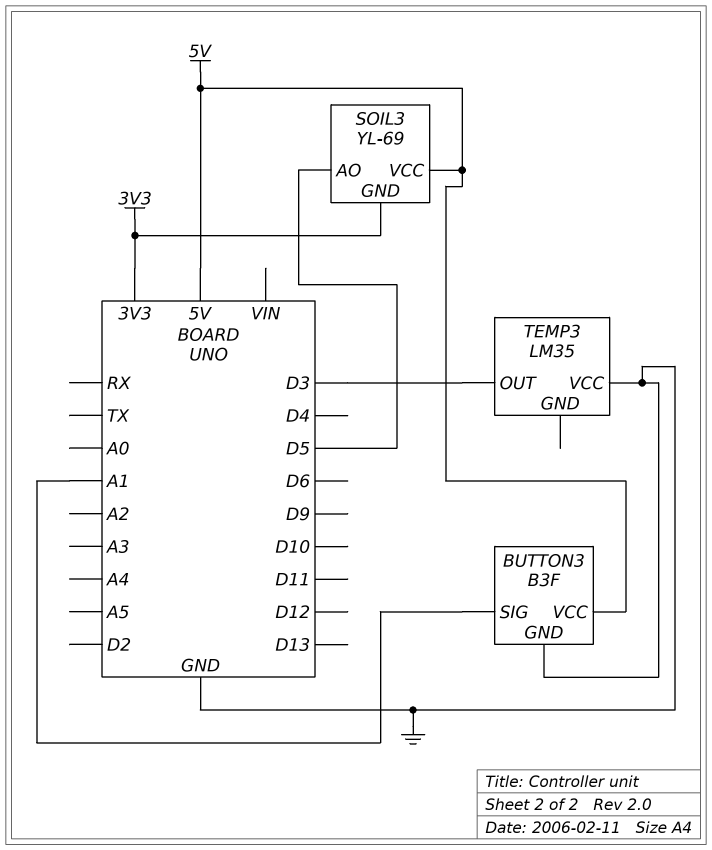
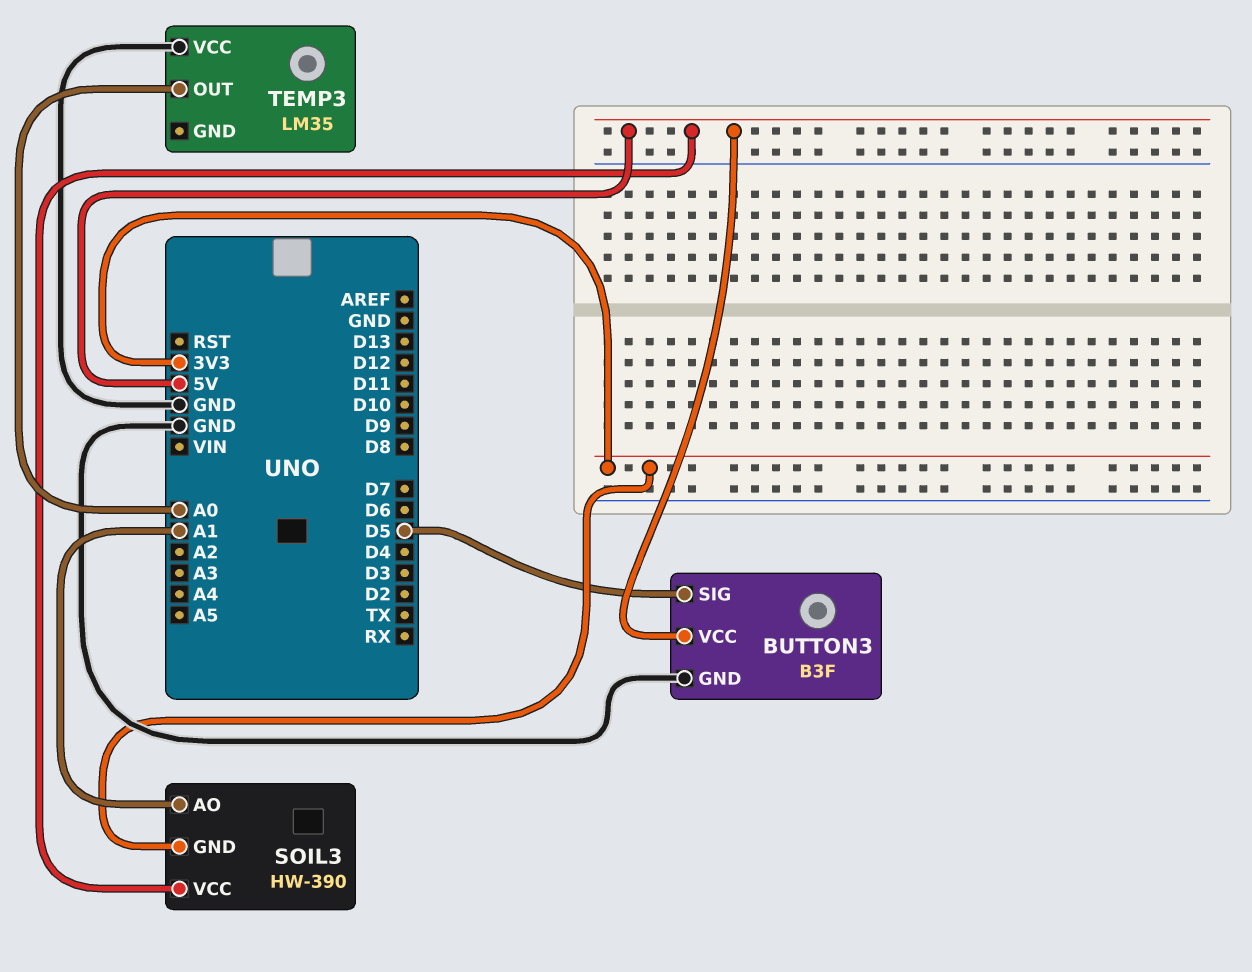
BUTTON3 pin SIG: A1 -> D5
SOIL3: YL-69 -> HW-390
SOIL3 pin AO: D5 -> A1
TEMP3 pin OUT: D3 -> A0

